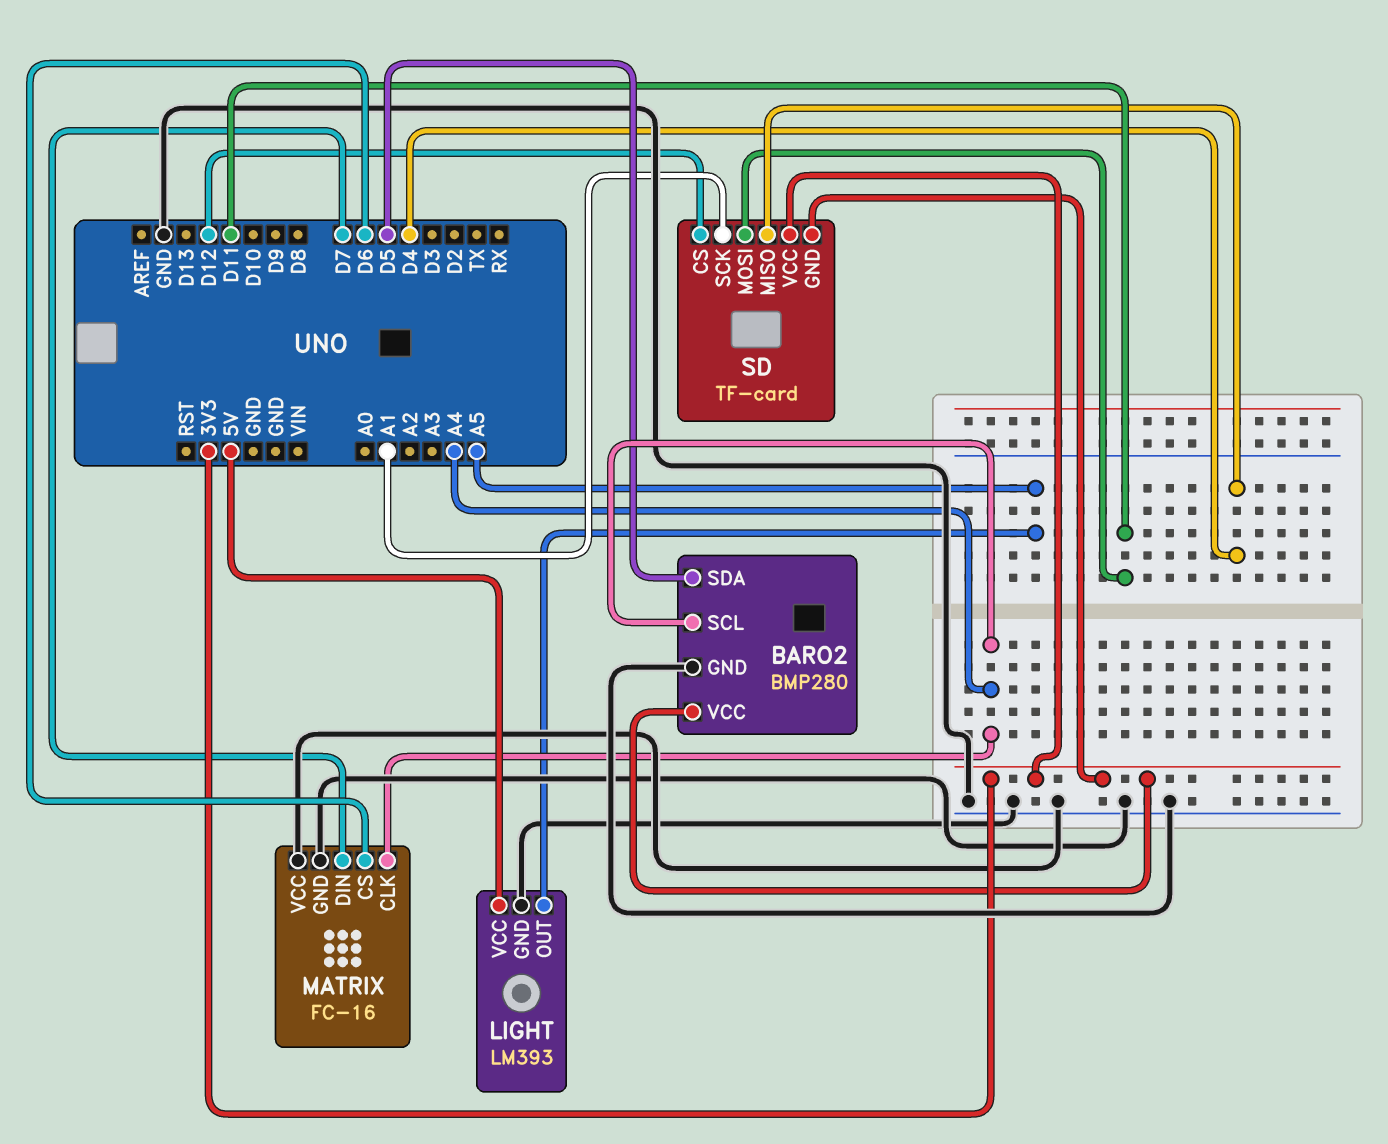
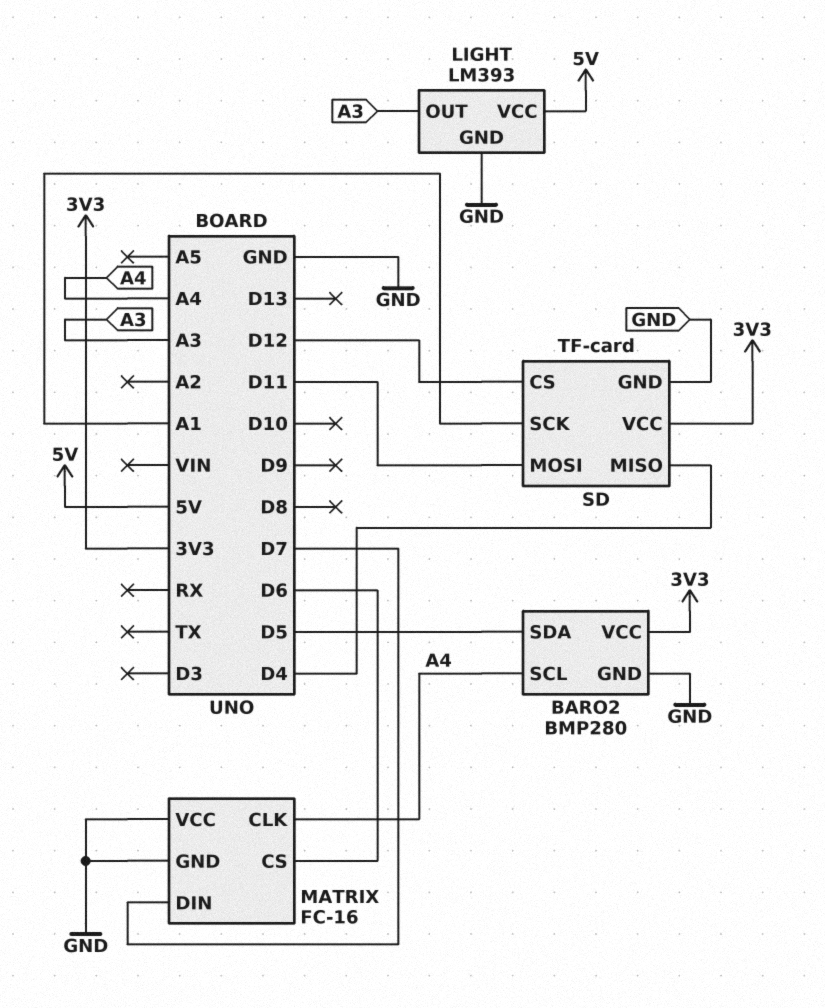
LIGHT pin OUT: A5 -> A3
SD pin GND: 3V3 -> GND

